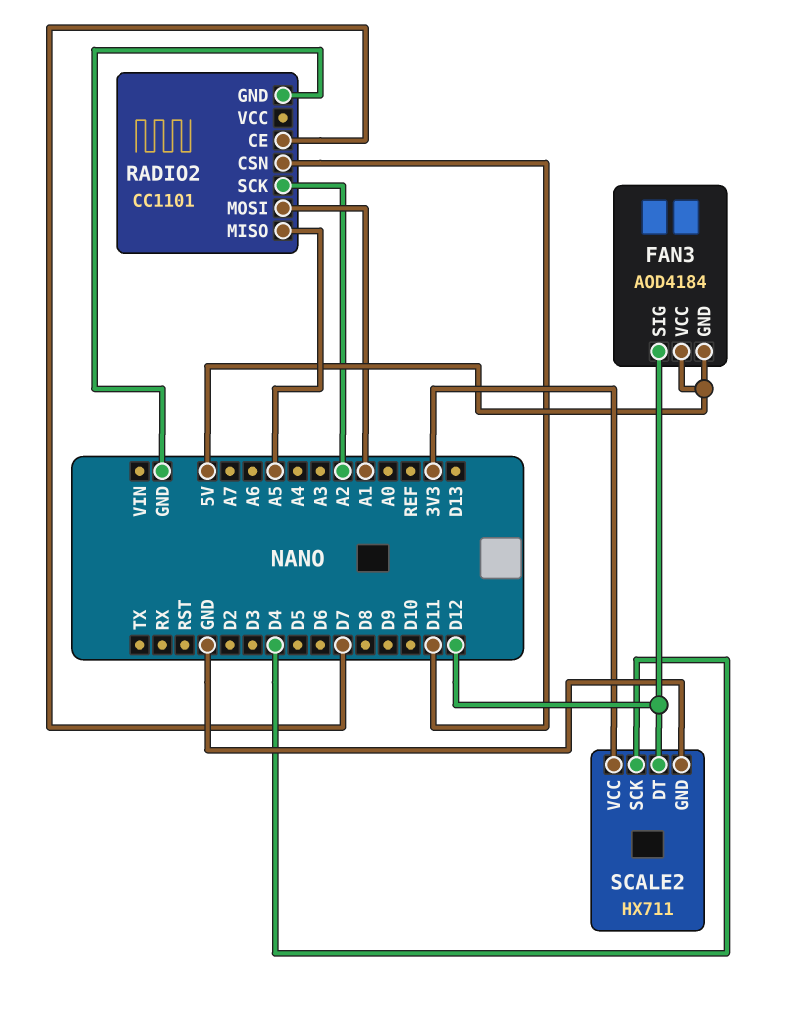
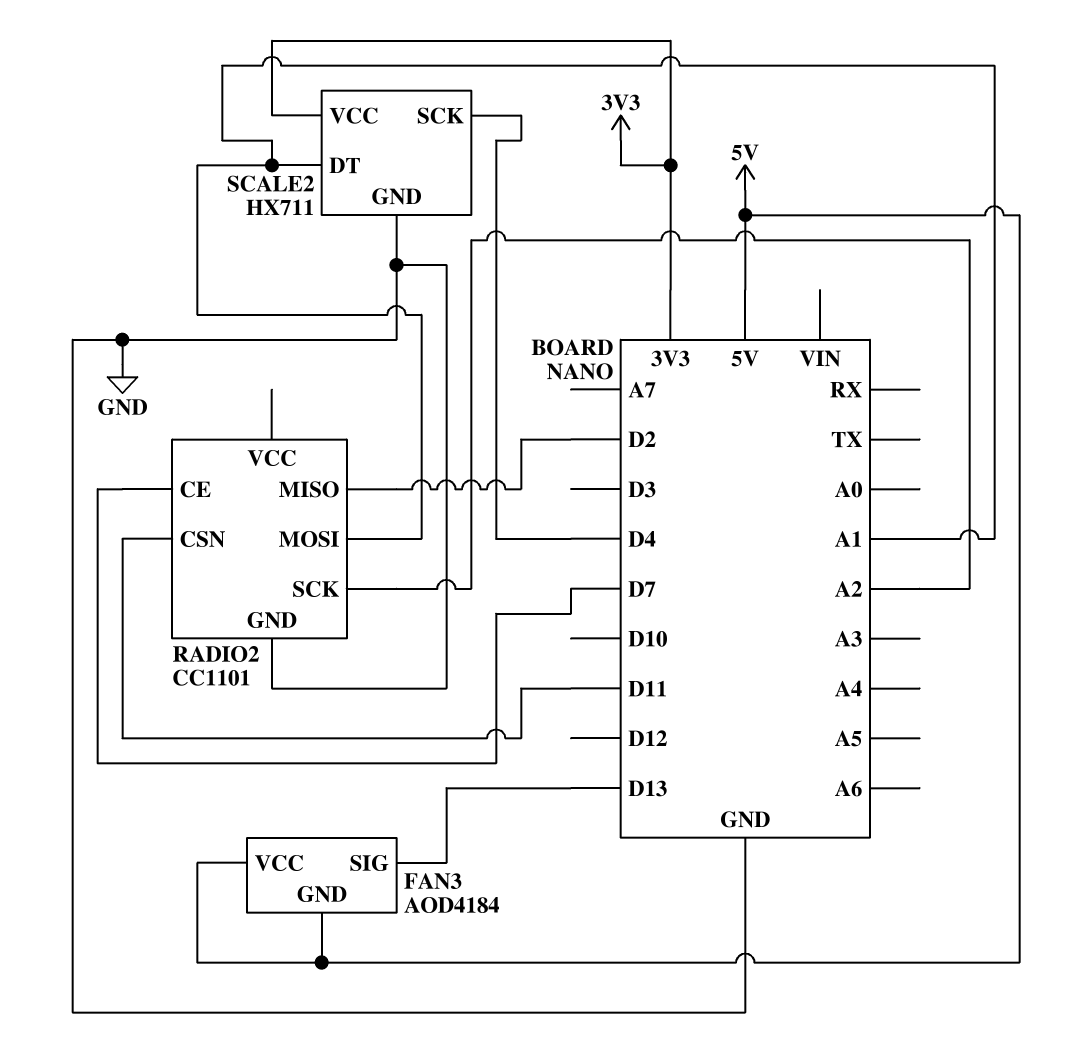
FAN3 pin SIG: D12 -> D13
RADIO2 pin MISO: A5 -> D2
SCALE2 pin DT: D12 -> A1

